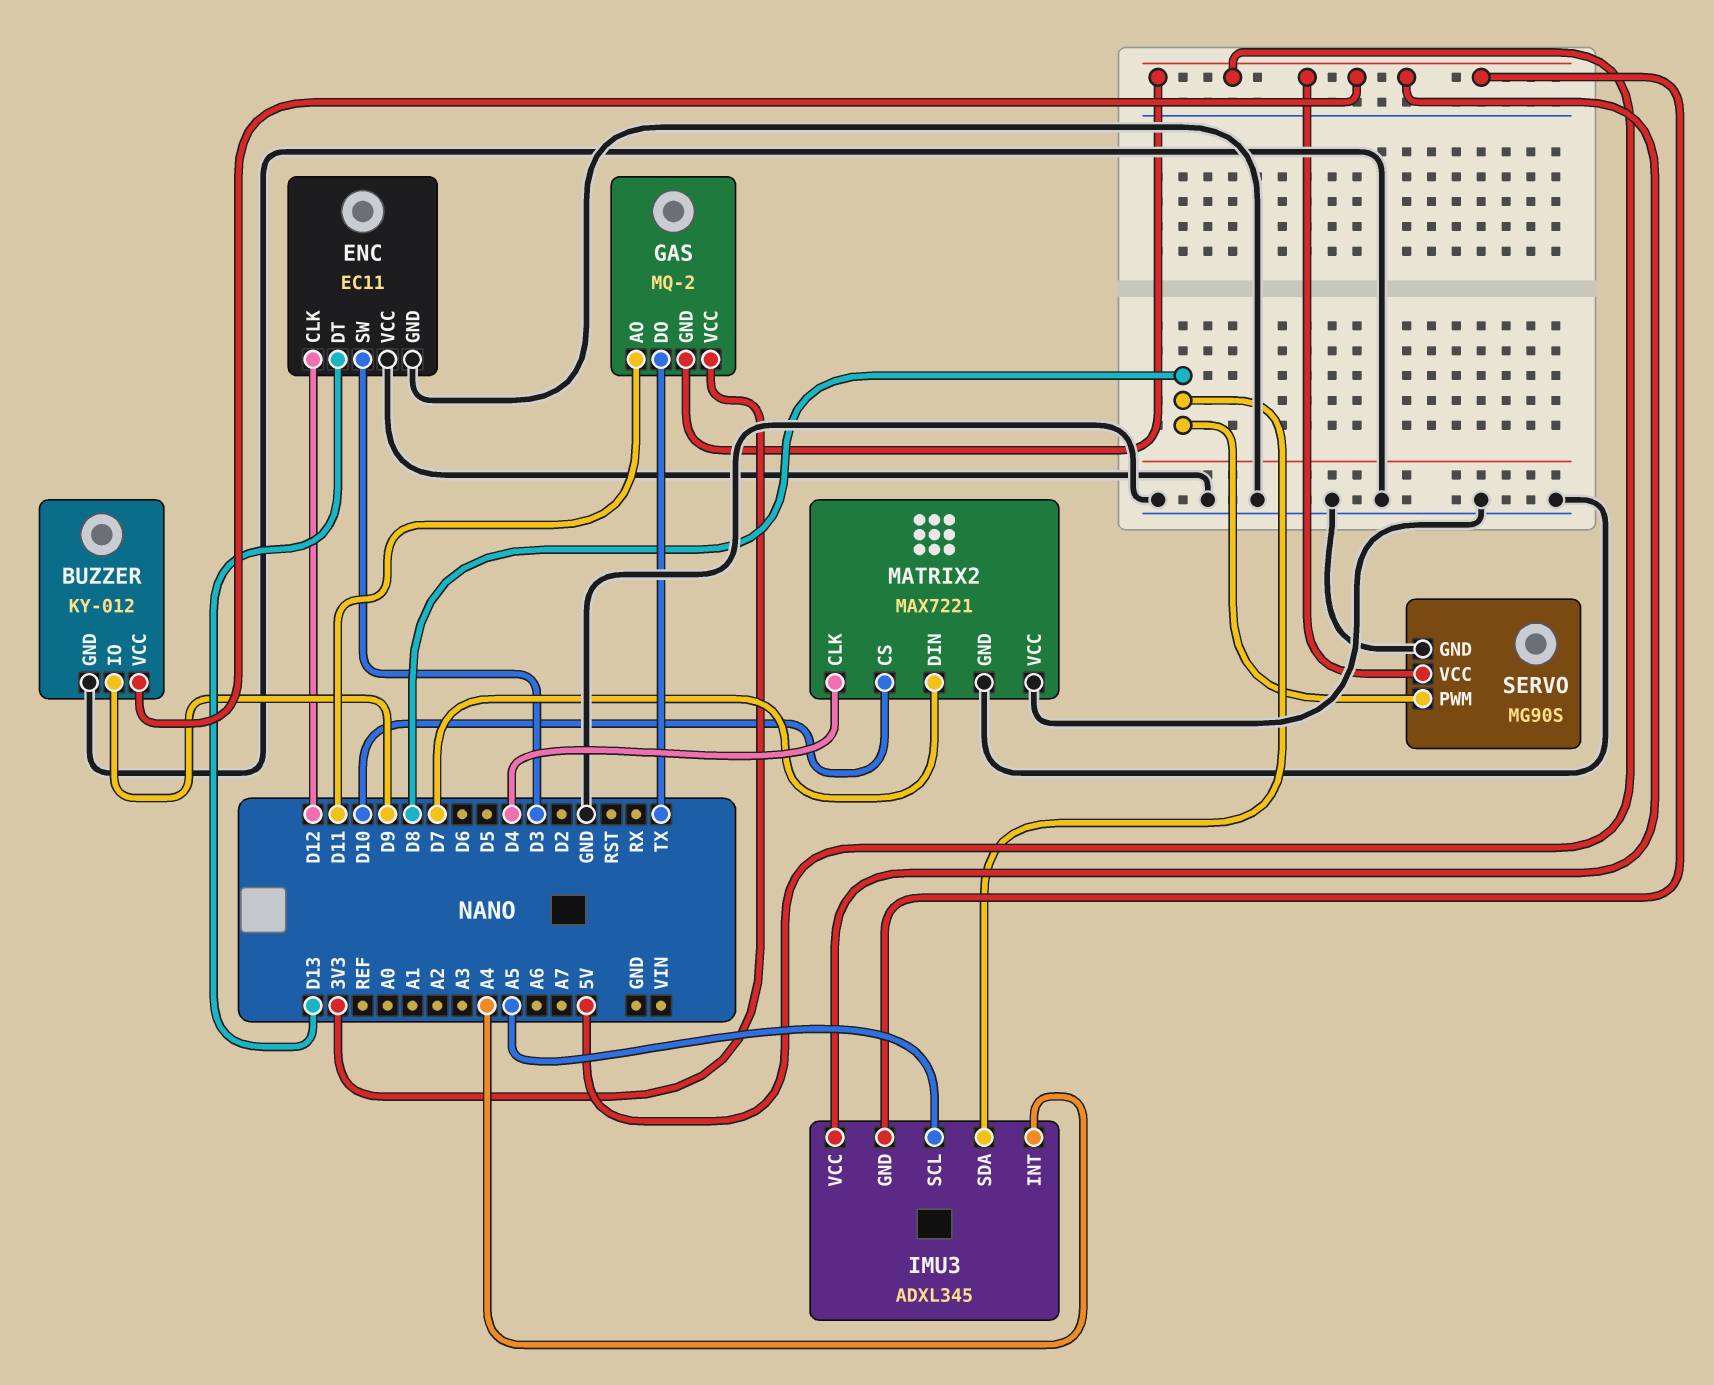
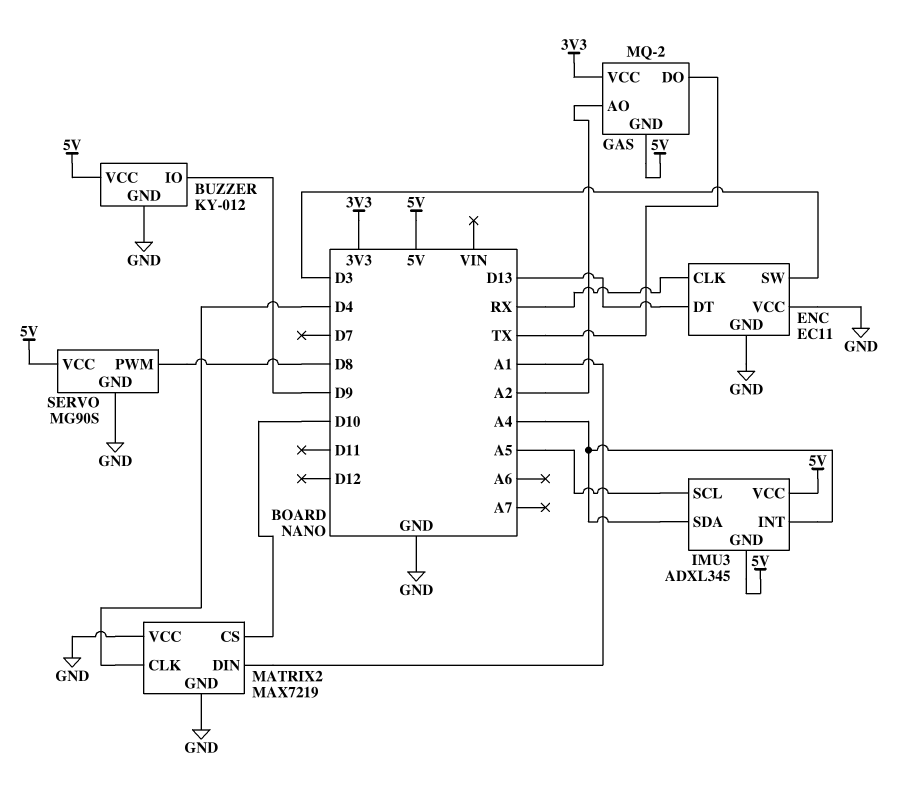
ENC pin CLK: D12 -> RX
GAS pin AO: D11 -> A2
IMU3 pin SDA: D8 -> A4
MATRIX2: MAX7221 -> MAX7219
MATRIX2 pin DIN: D7 -> A1

